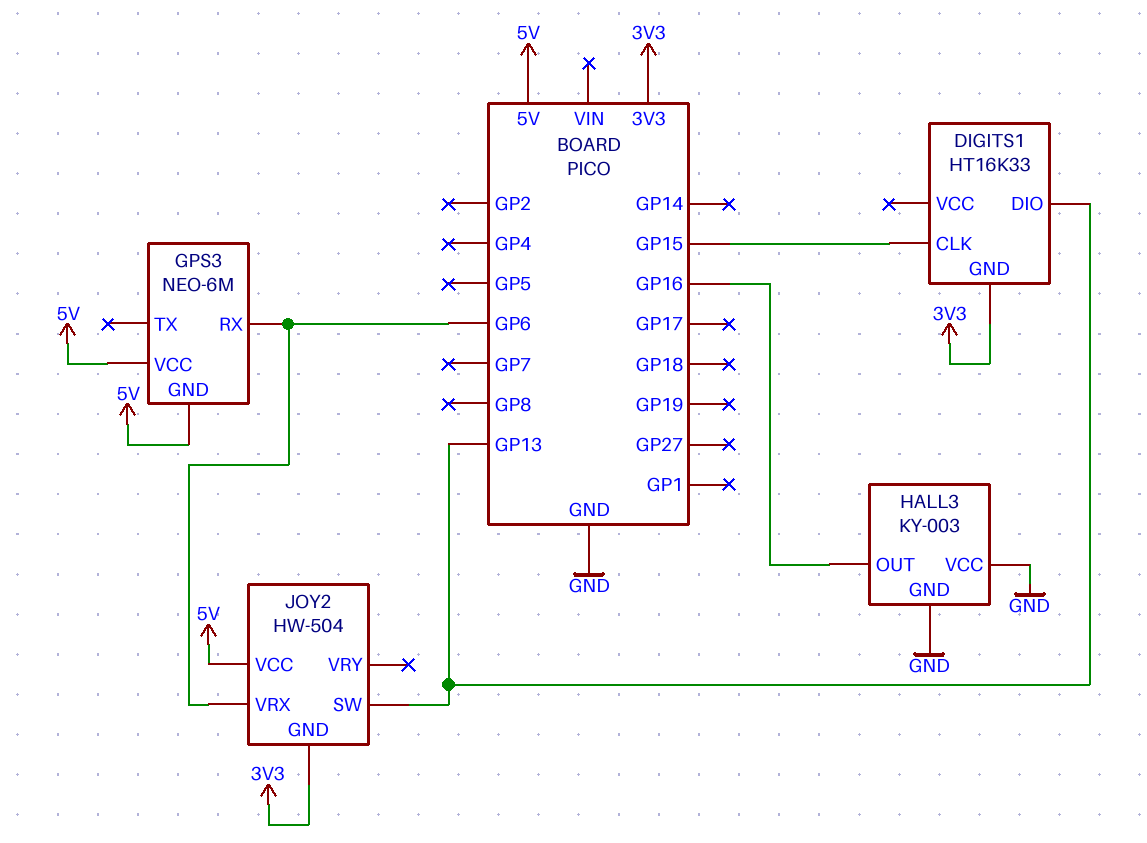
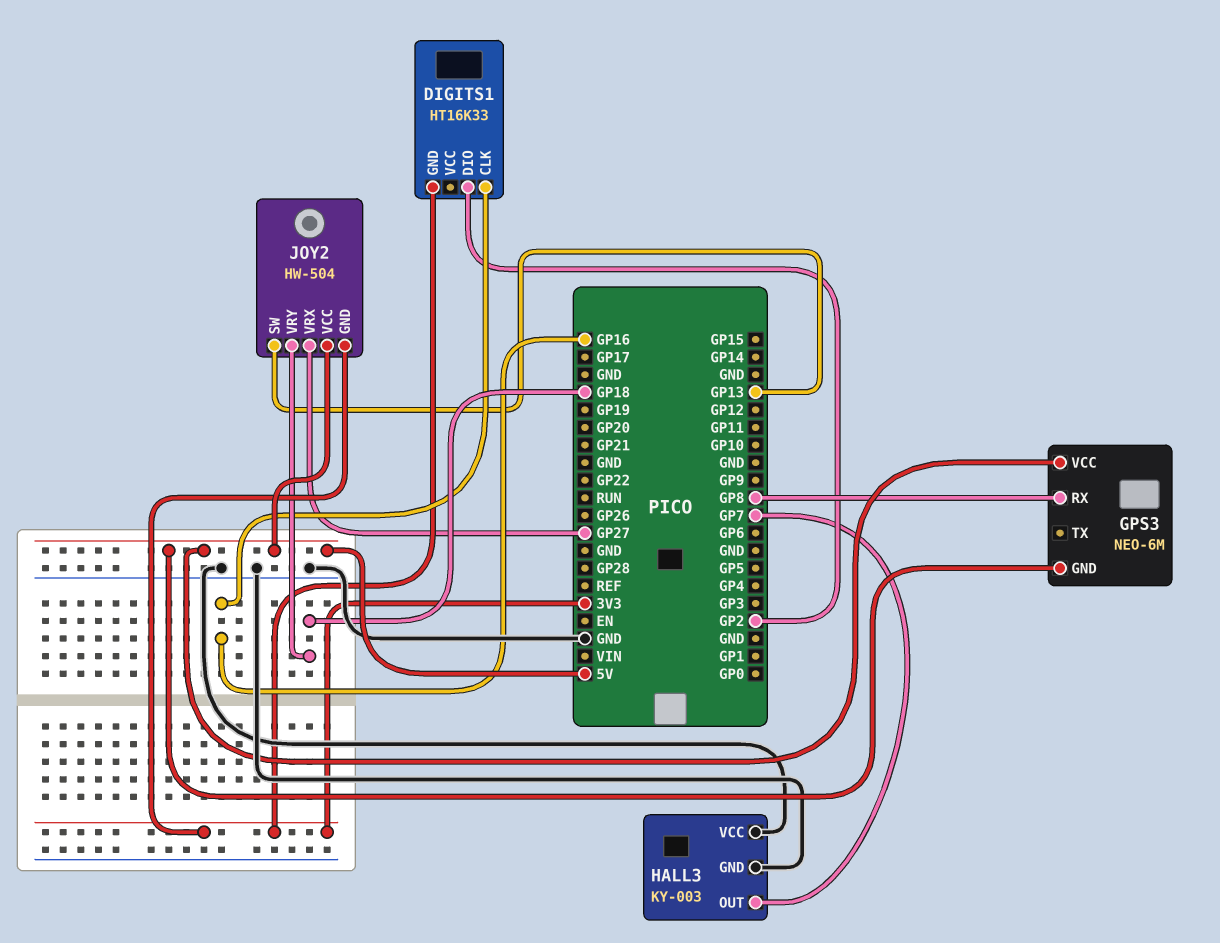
DIGITS1 pin CLK: GP15 -> GP16
DIGITS1 pin DIO: GP13 -> GP2
GPS3 pin RX: GP6 -> GP8
HALL3 pin OUT: GP16 -> GP7
JOY2 pin VRX: GP6 -> GP27
JOY2 pin VRY: none -> GP18

